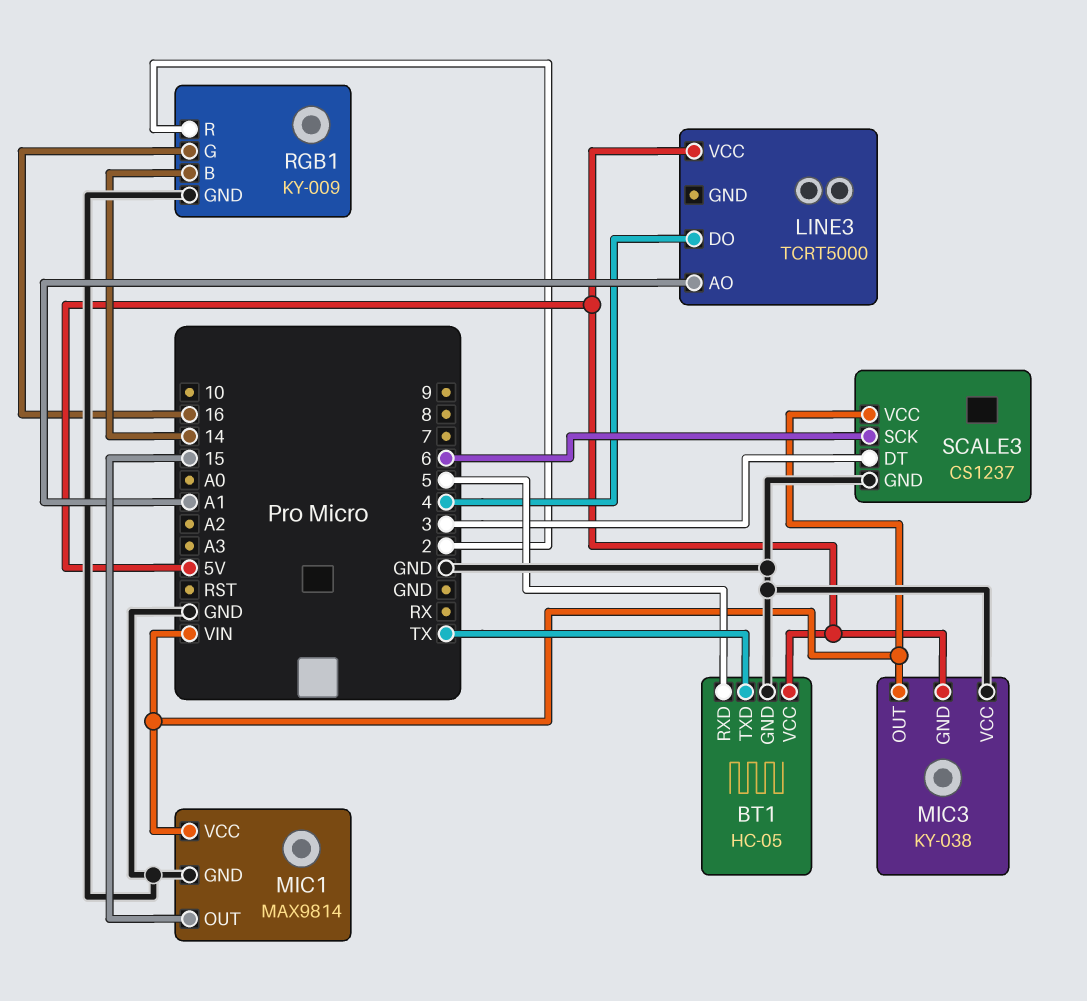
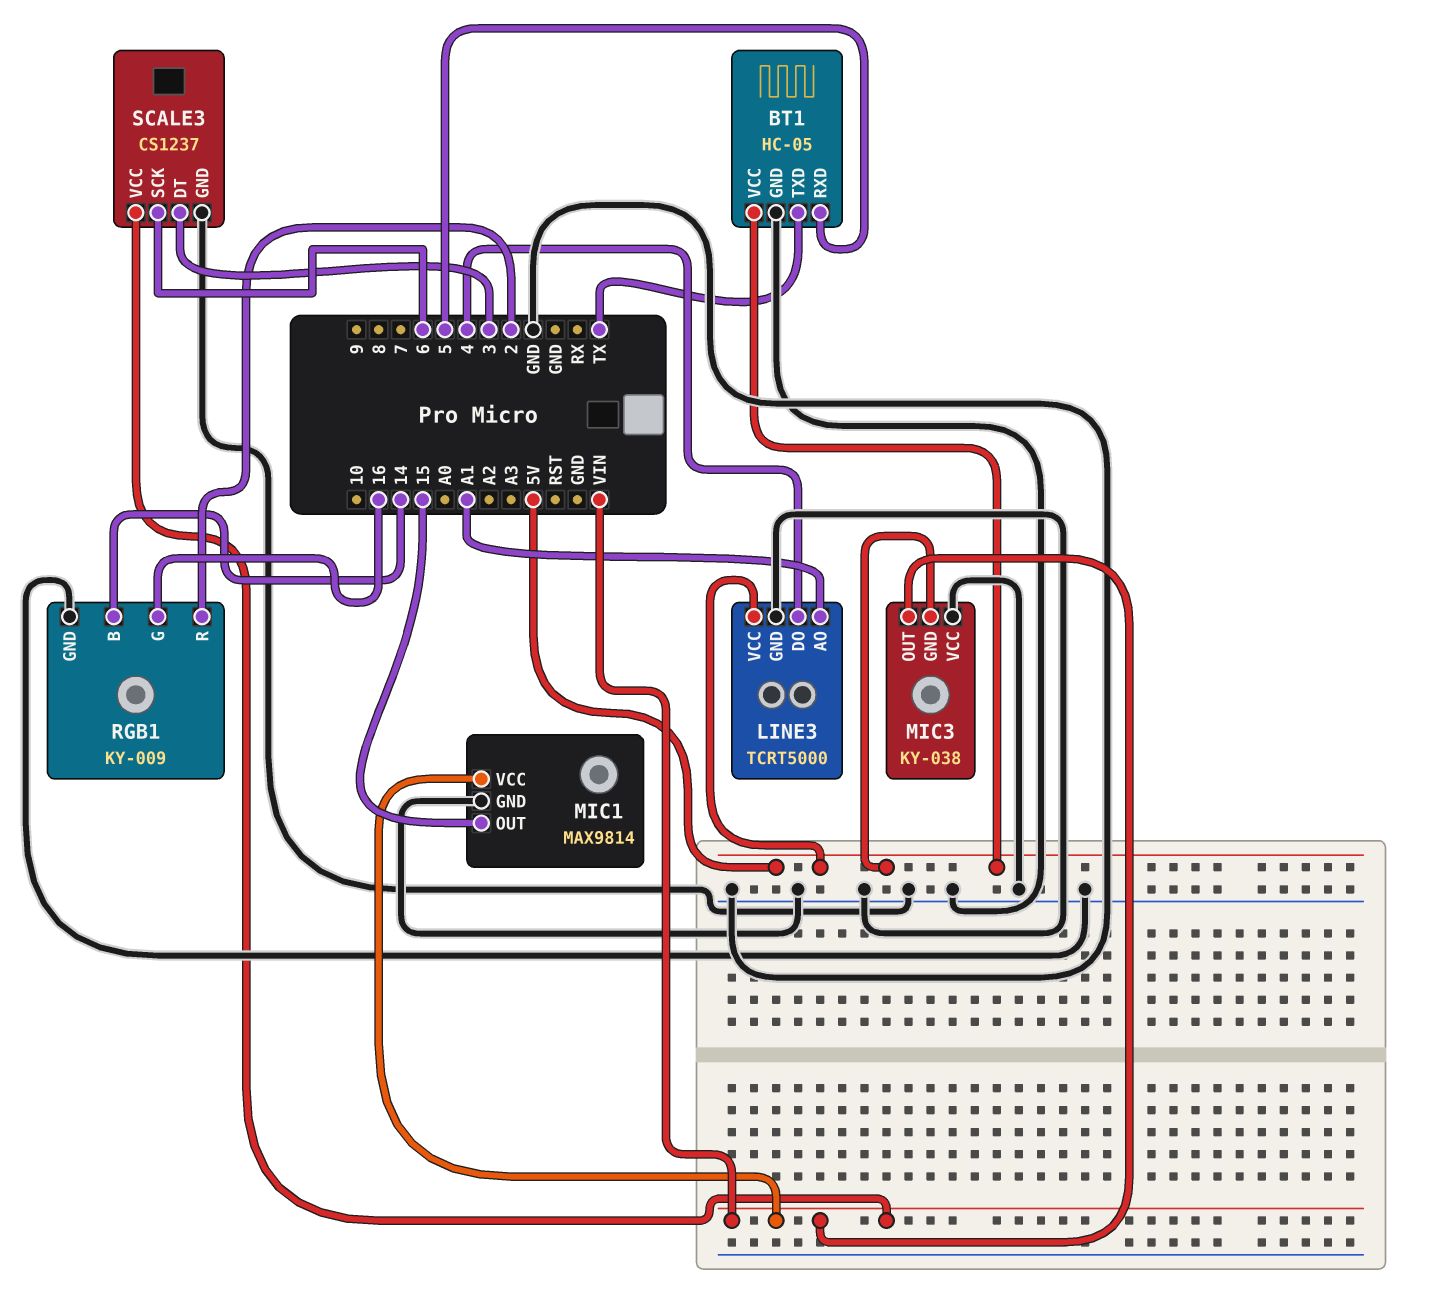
LINE3 pin GND: none -> GND

